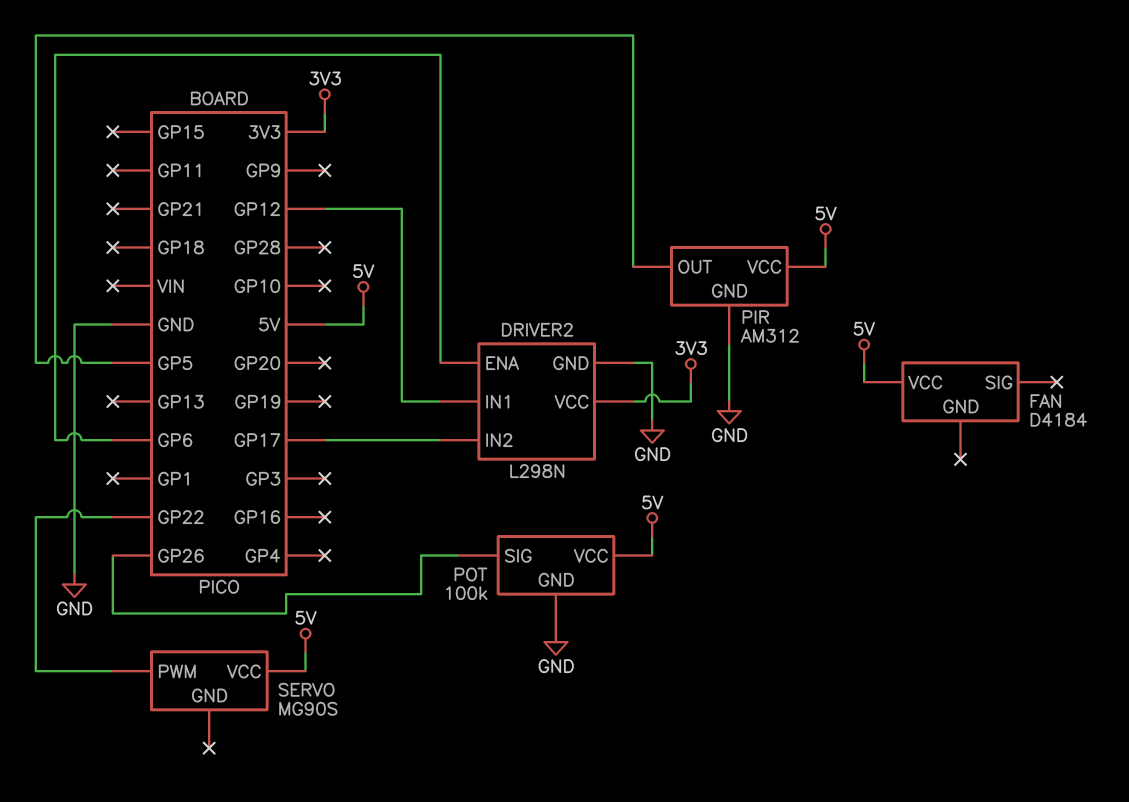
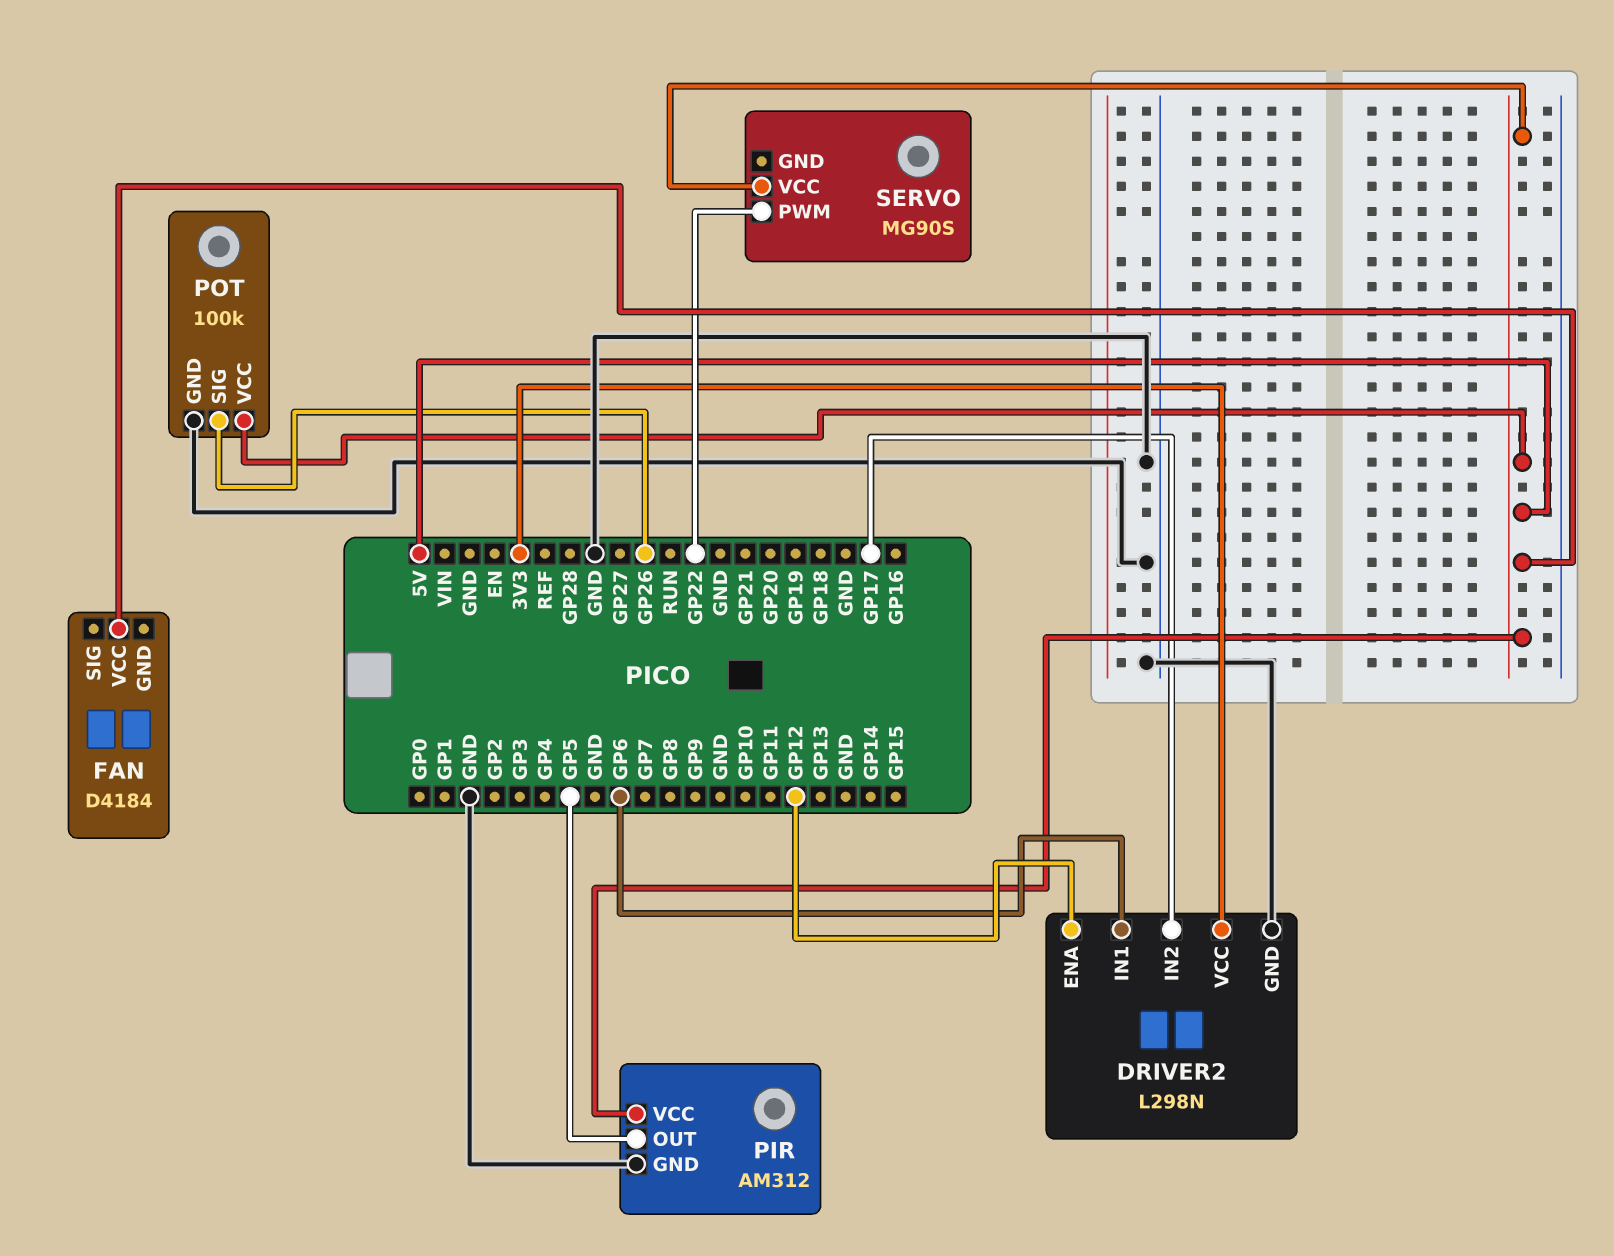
DRIVER2 pin ENA: GP6 -> GP12
DRIVER2 pin IN1: GP12 -> GP6

